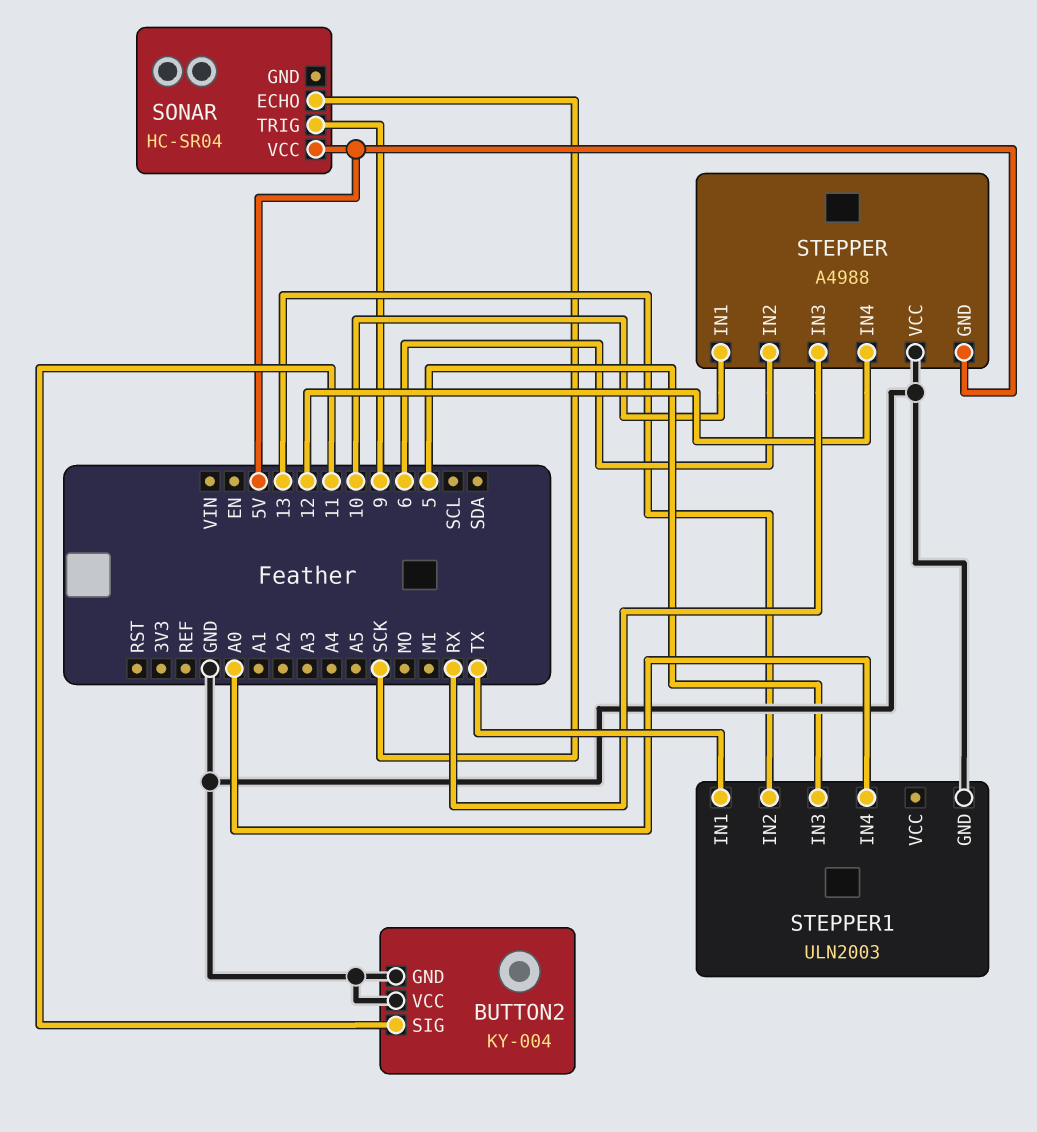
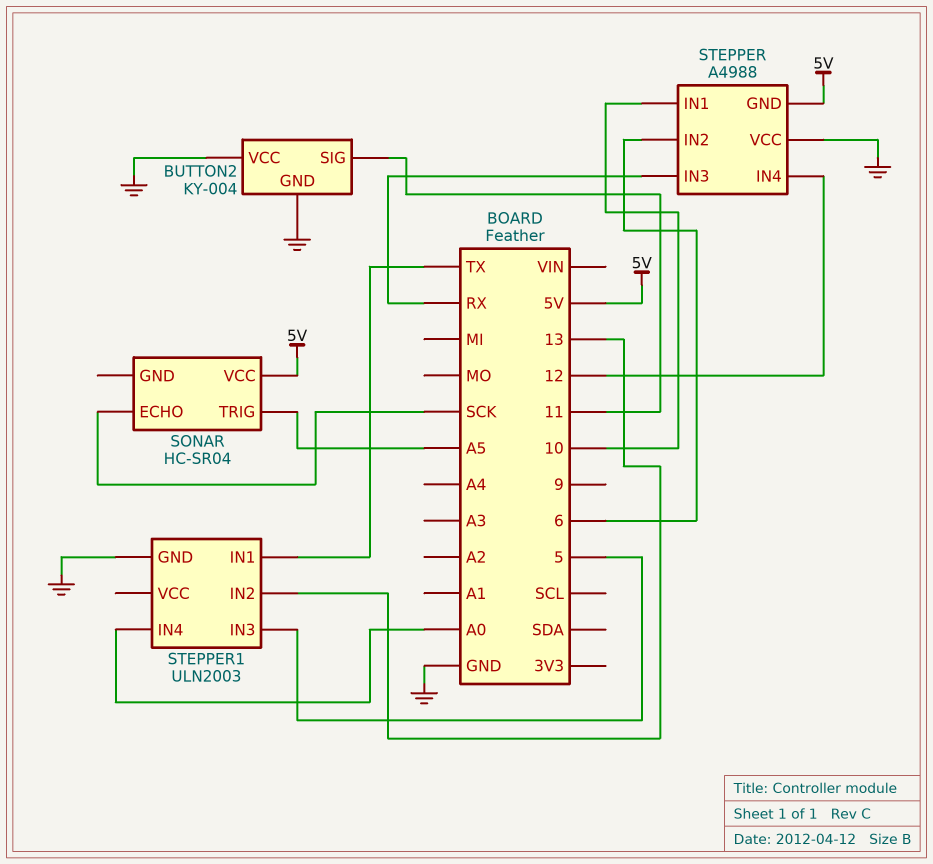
SONAR pin TRIG: 9 -> A5

